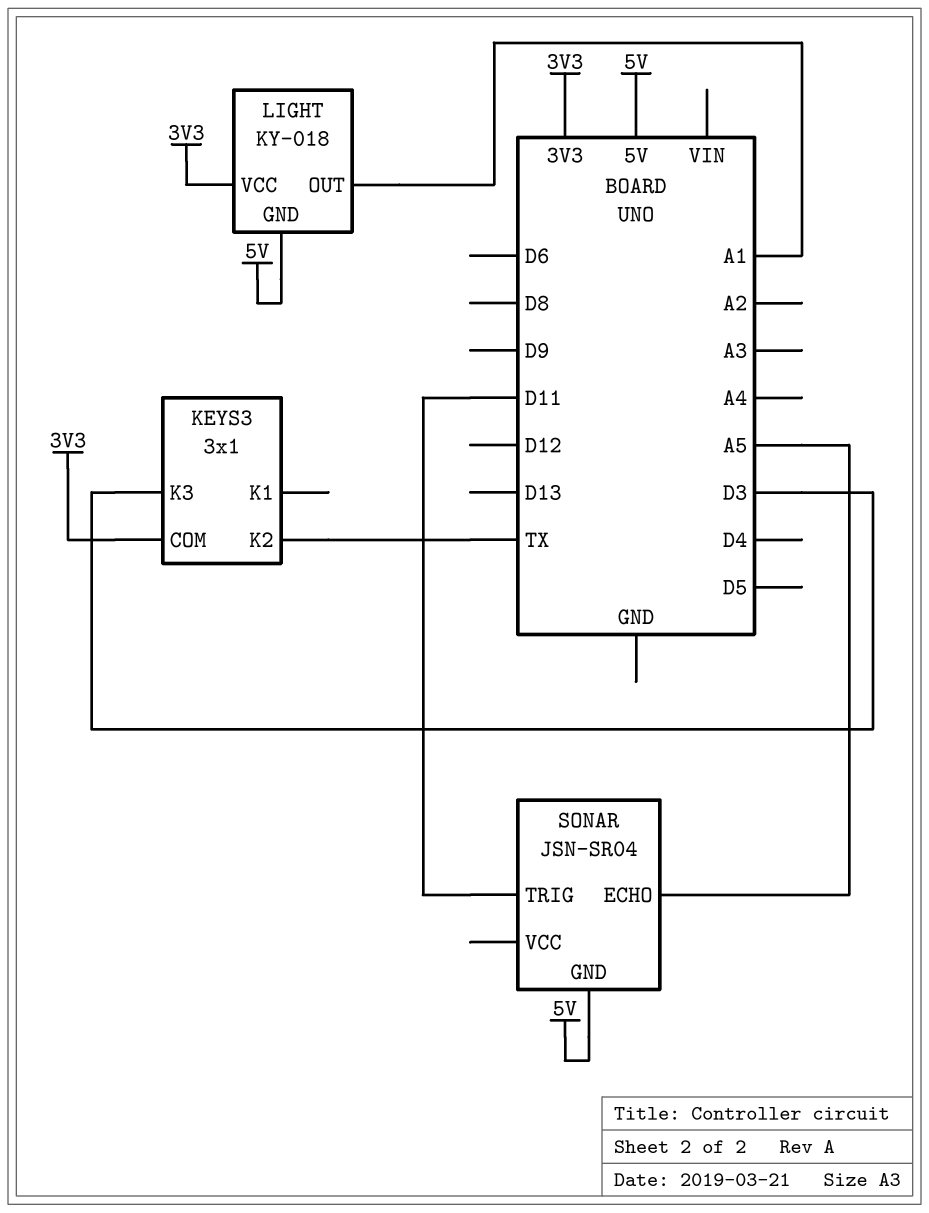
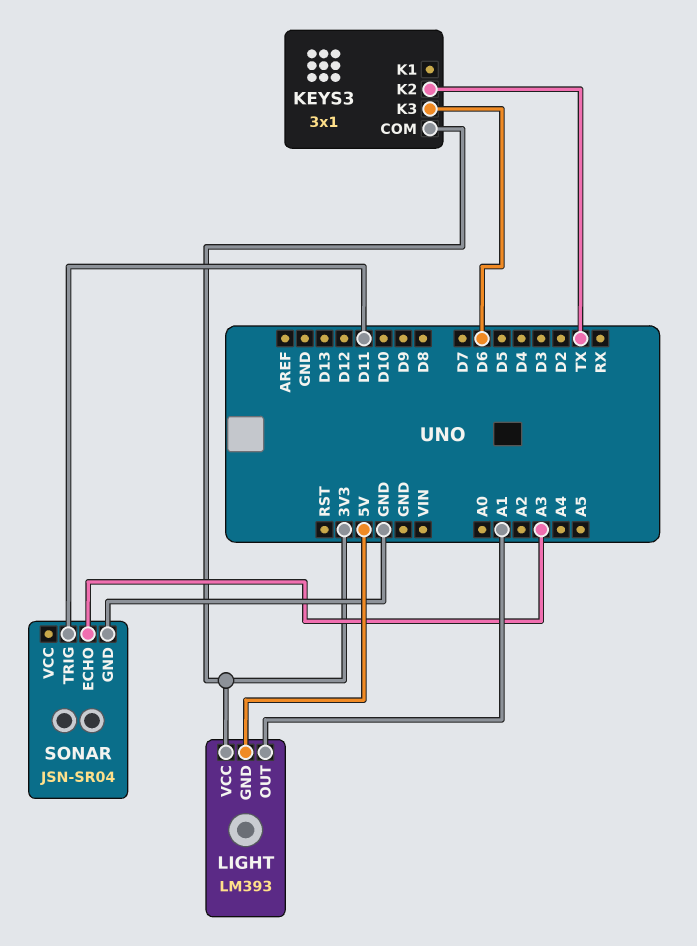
KEYS3 pin K3: D3 -> D6
LIGHT: KY-018 -> LM393
SONAR pin ECHO: A5 -> A3
SONAR pin GND: 5V -> GND

